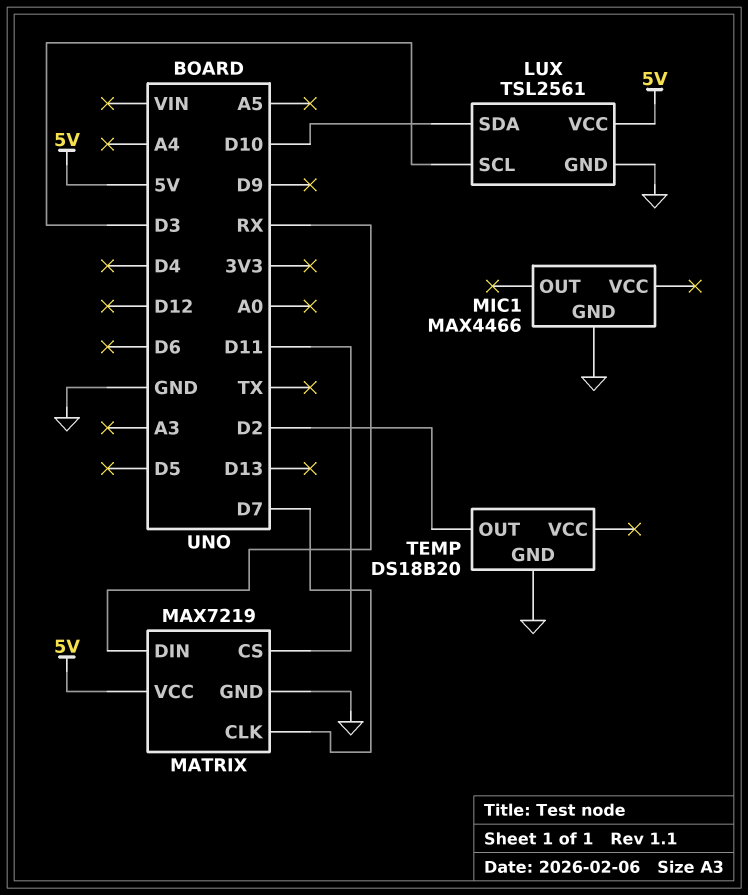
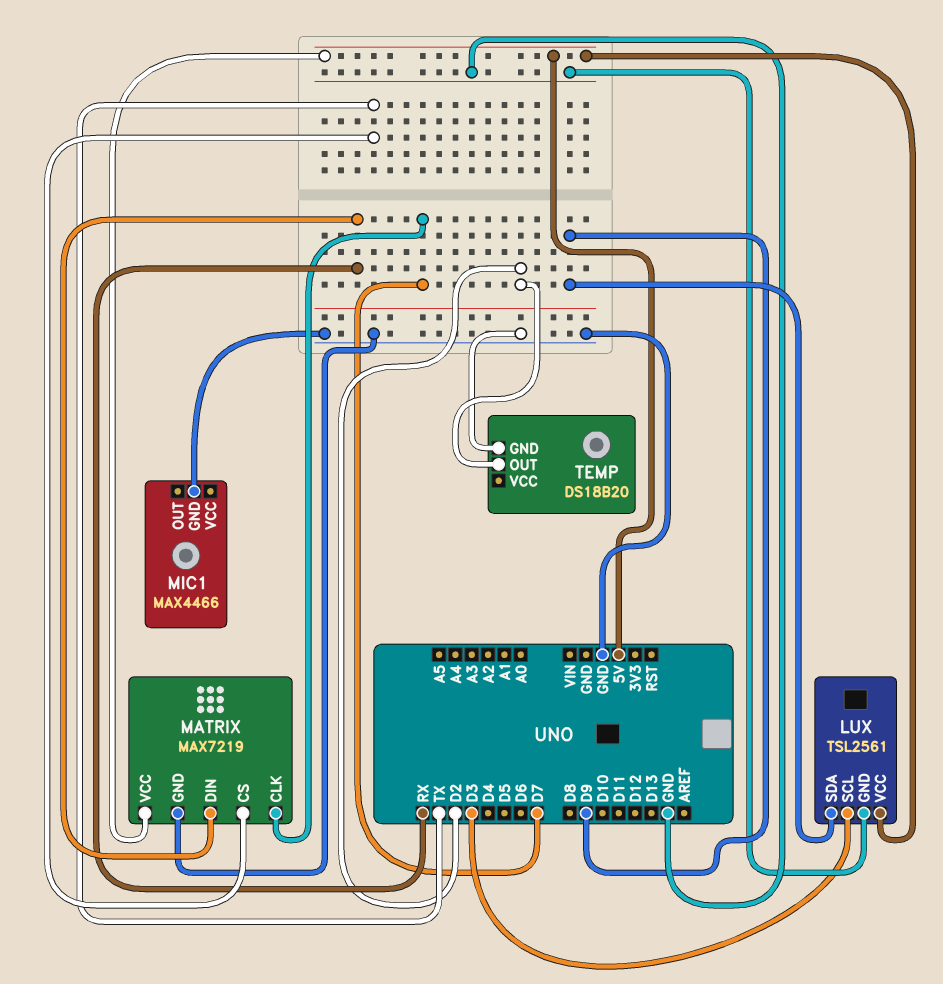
LUX pin SDA: D10 -> D9
MATRIX pin CS: D11 -> TX

